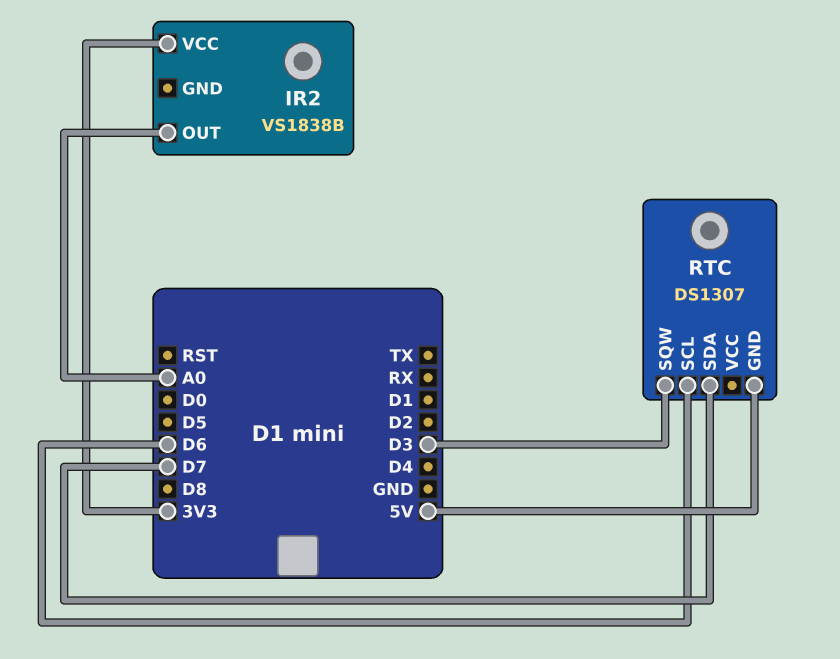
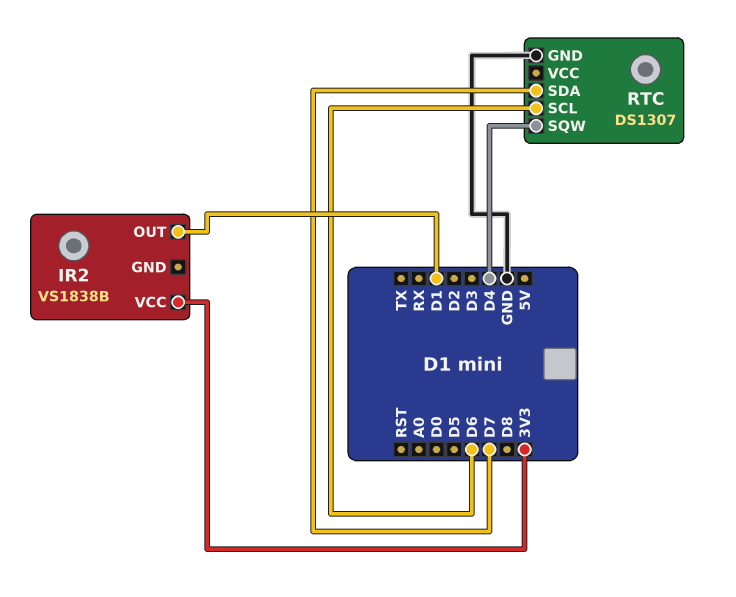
IR2 pin OUT: A0 -> D1
RTC pin GND: 5V -> GND
RTC pin SQW: D3 -> D4

